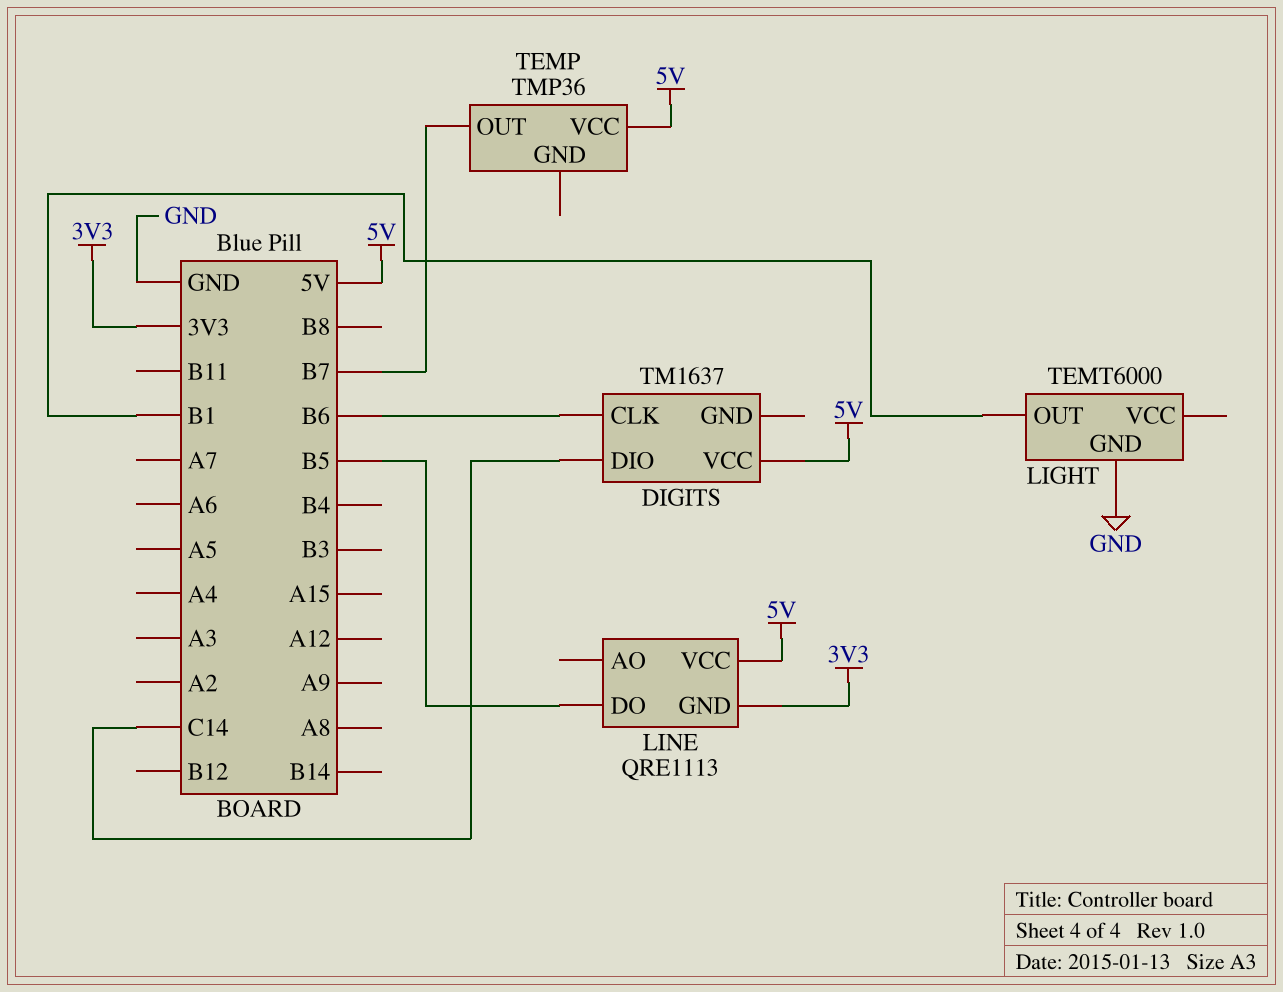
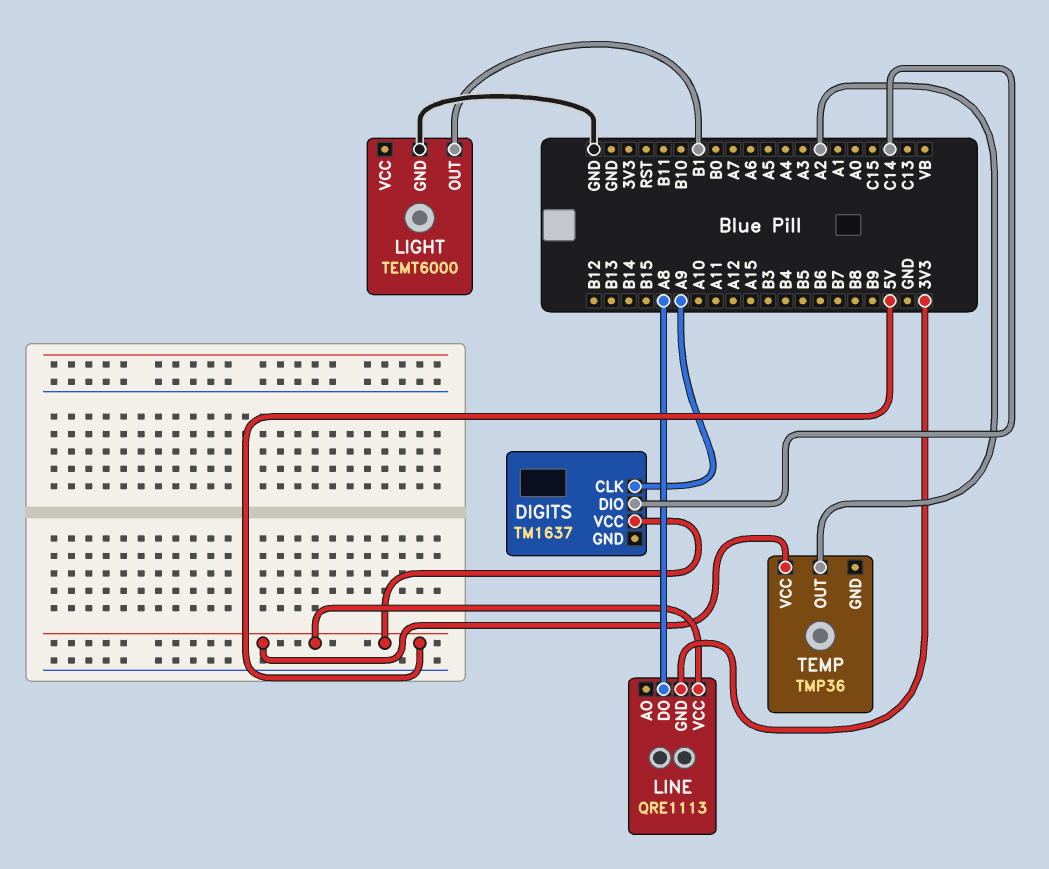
DIGITS pin CLK: B6 -> A9
LINE pin DO: B5 -> A8
TEMP pin OUT: B7 -> A2

